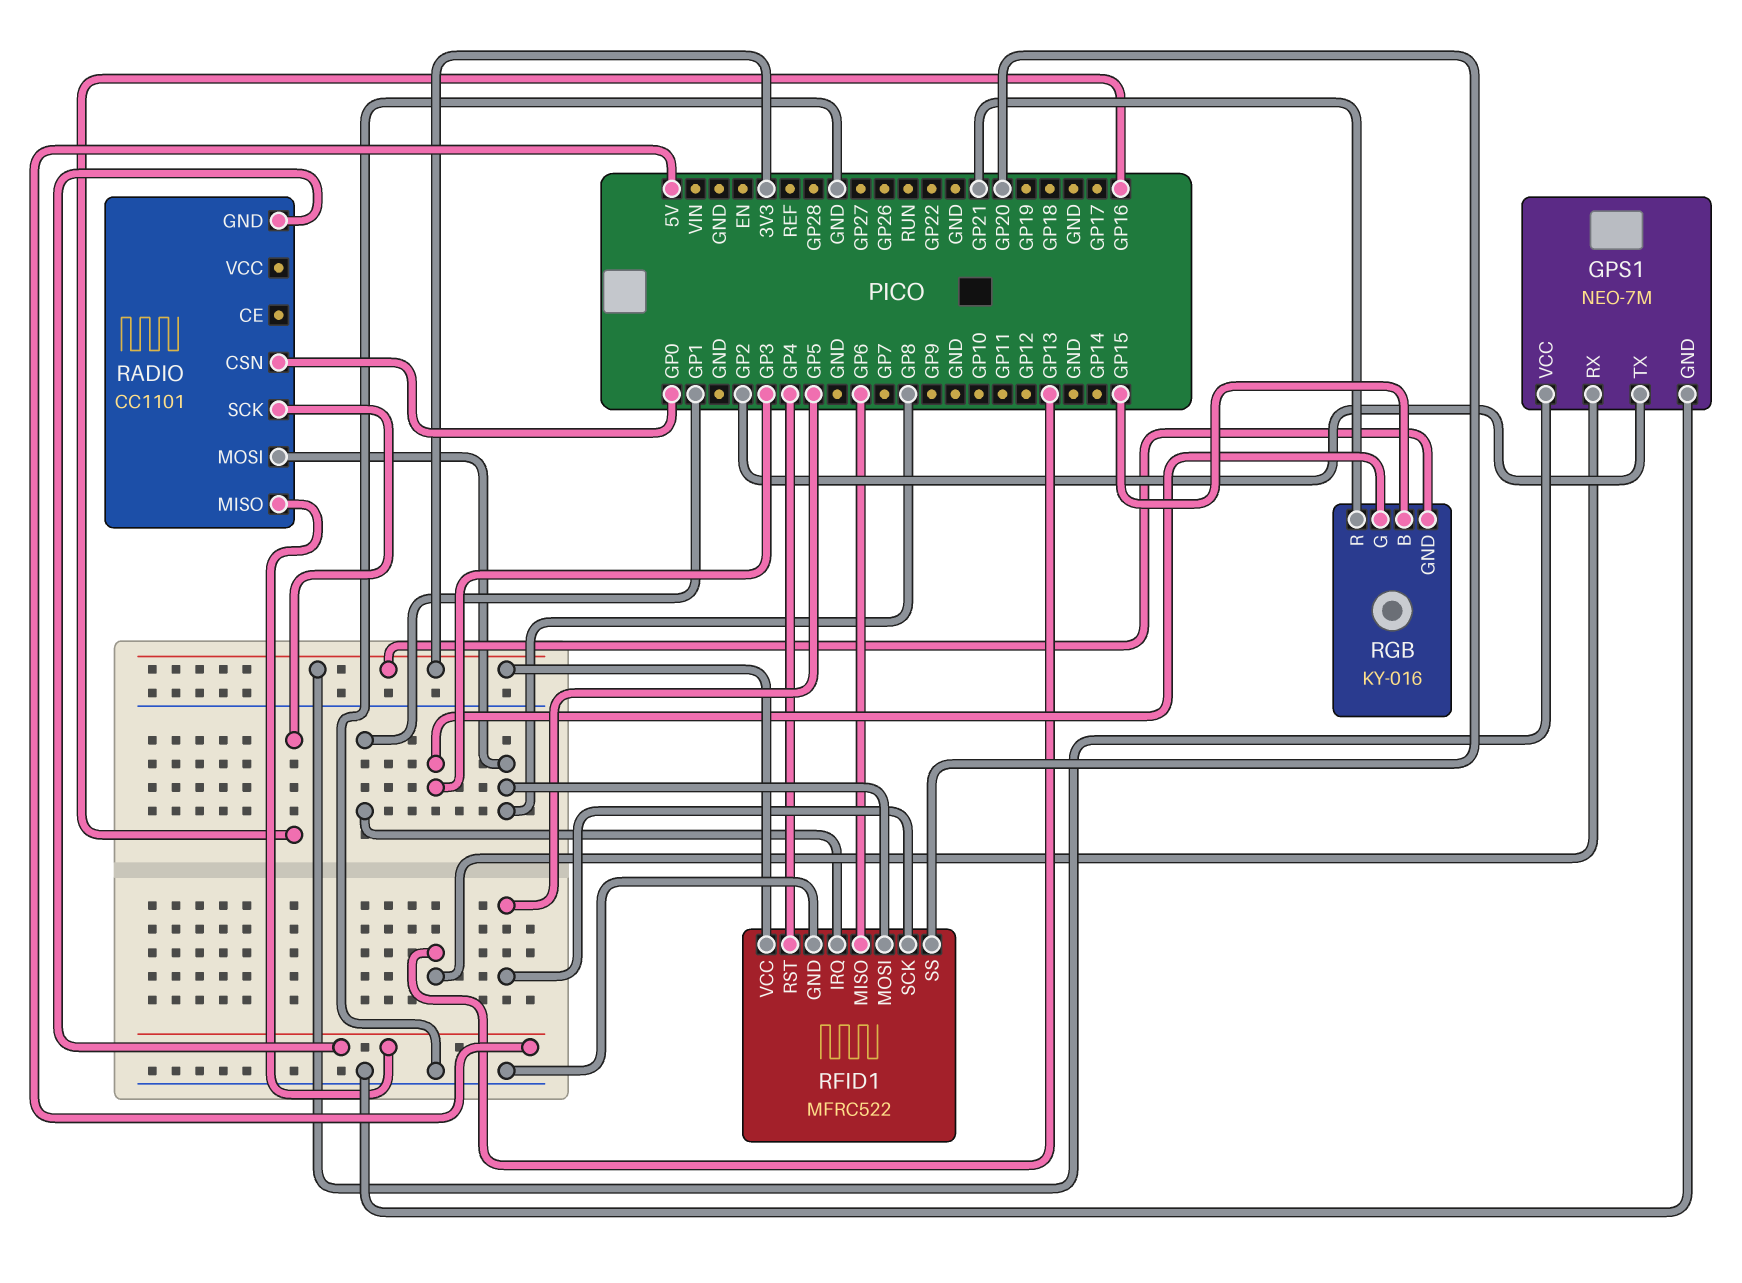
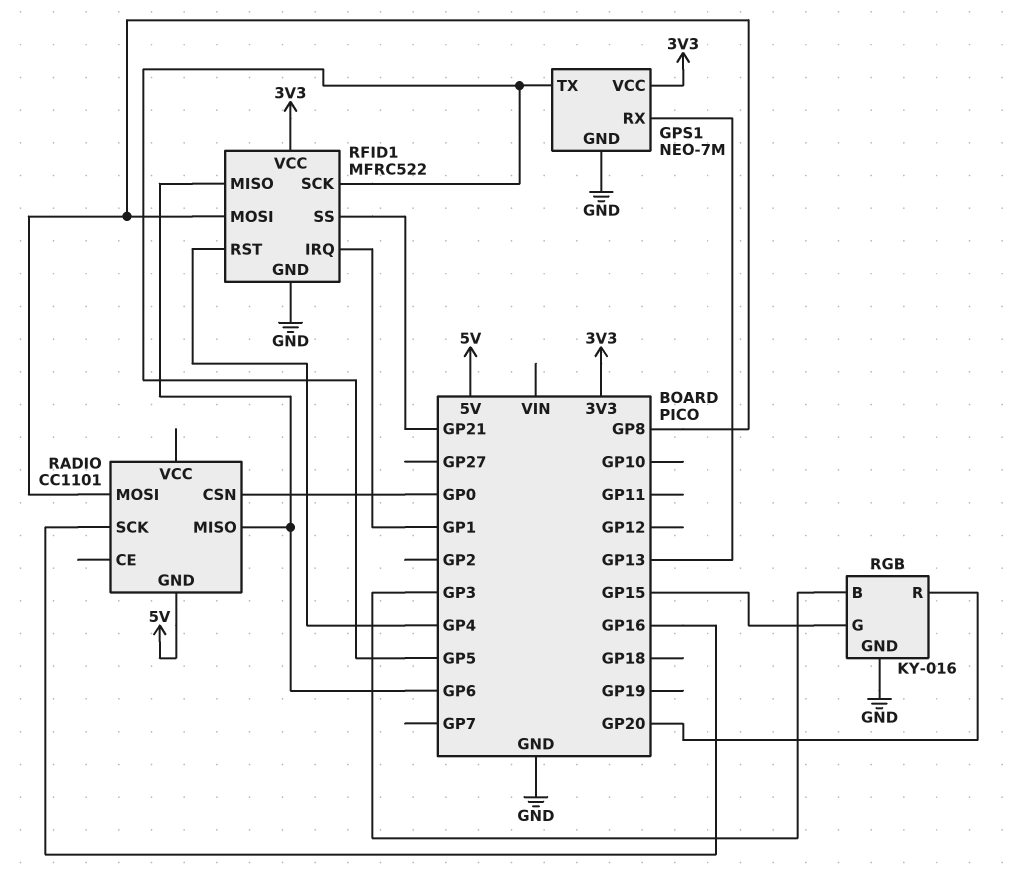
GPS1 pin TX: GP2 -> GP5
RADIO pin MISO: 5V -> GP6
RFID1 pin SS: GP20 -> GP21
RGB pin B: GP15 -> GP3
RGB pin G: GP3 -> GP15
RGB pin GND: 3V3 -> GND
RGB pin R: GP21 -> GP20

